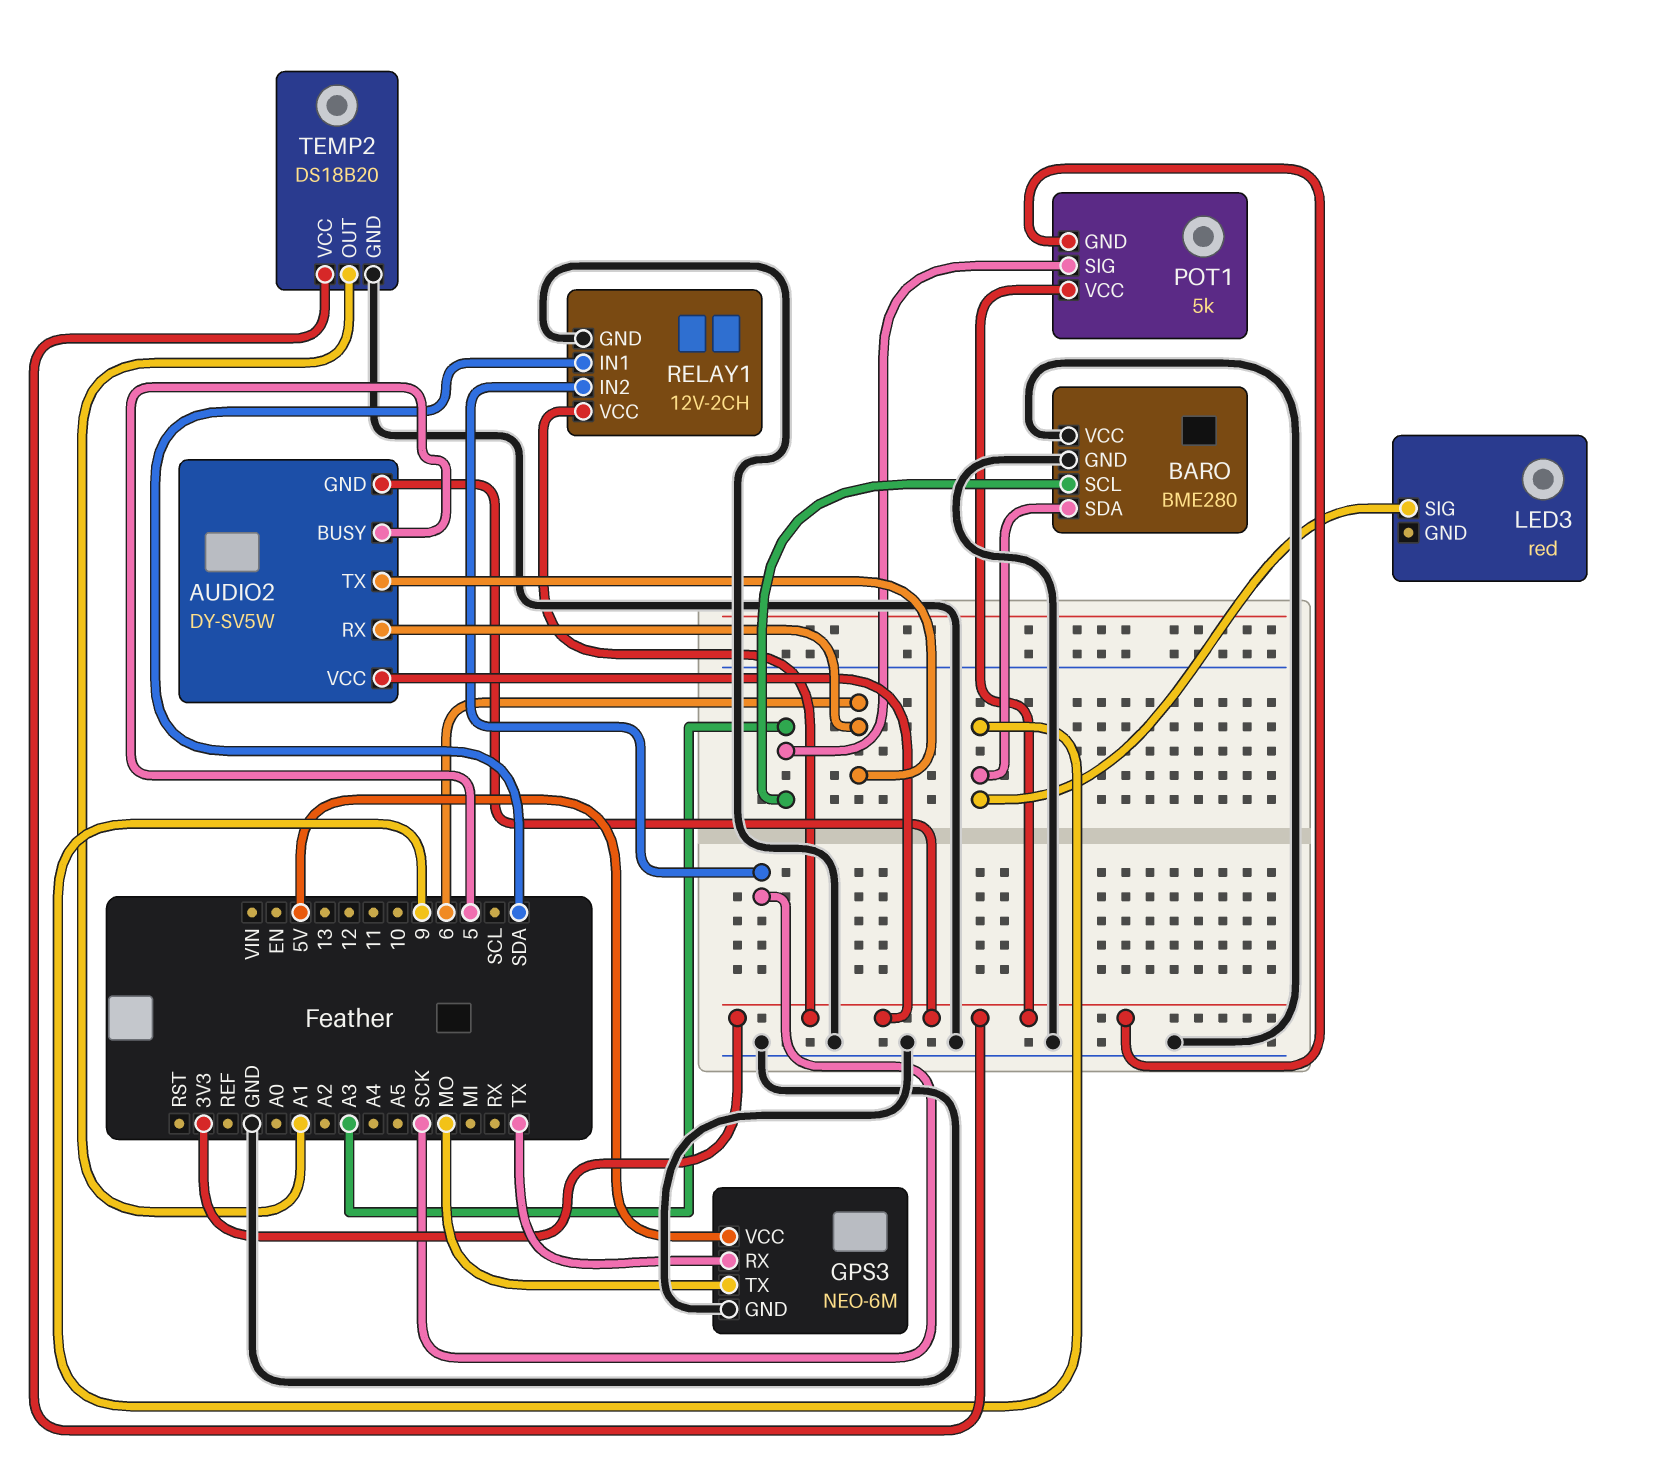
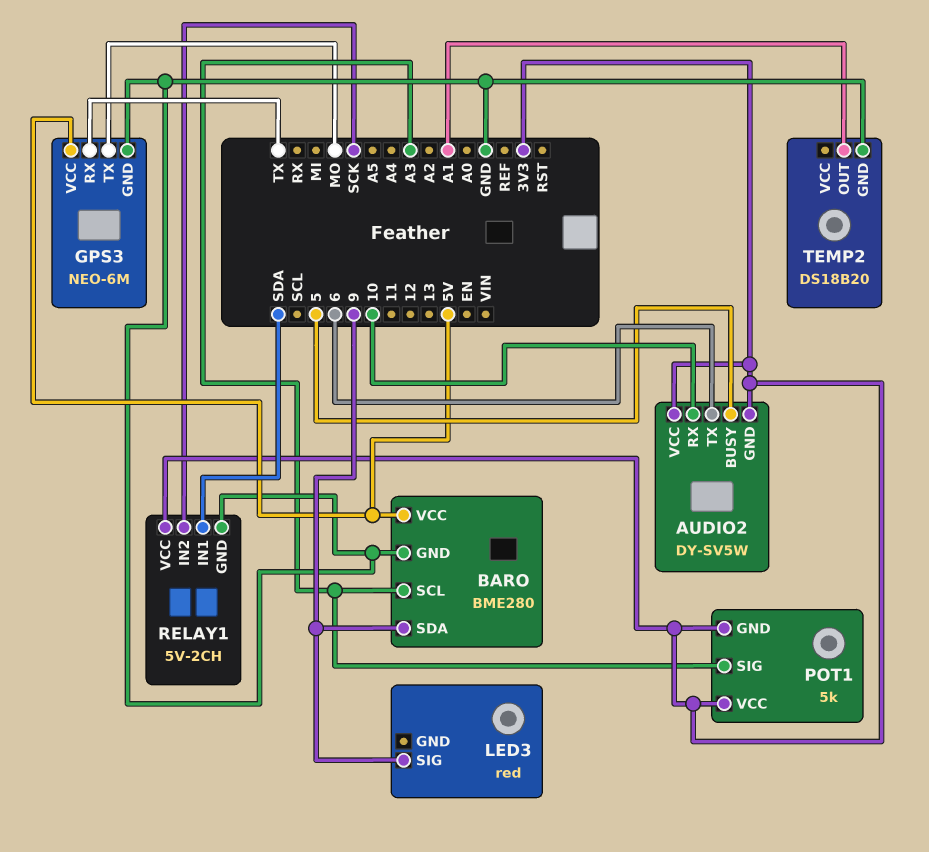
AUDIO2 pin RX: 6 -> 10
BARO pin VCC: GND -> 5V
RELAY1: 12V-2CH -> 5V-2CH
TEMP2 pin VCC: 3V3 -> none

